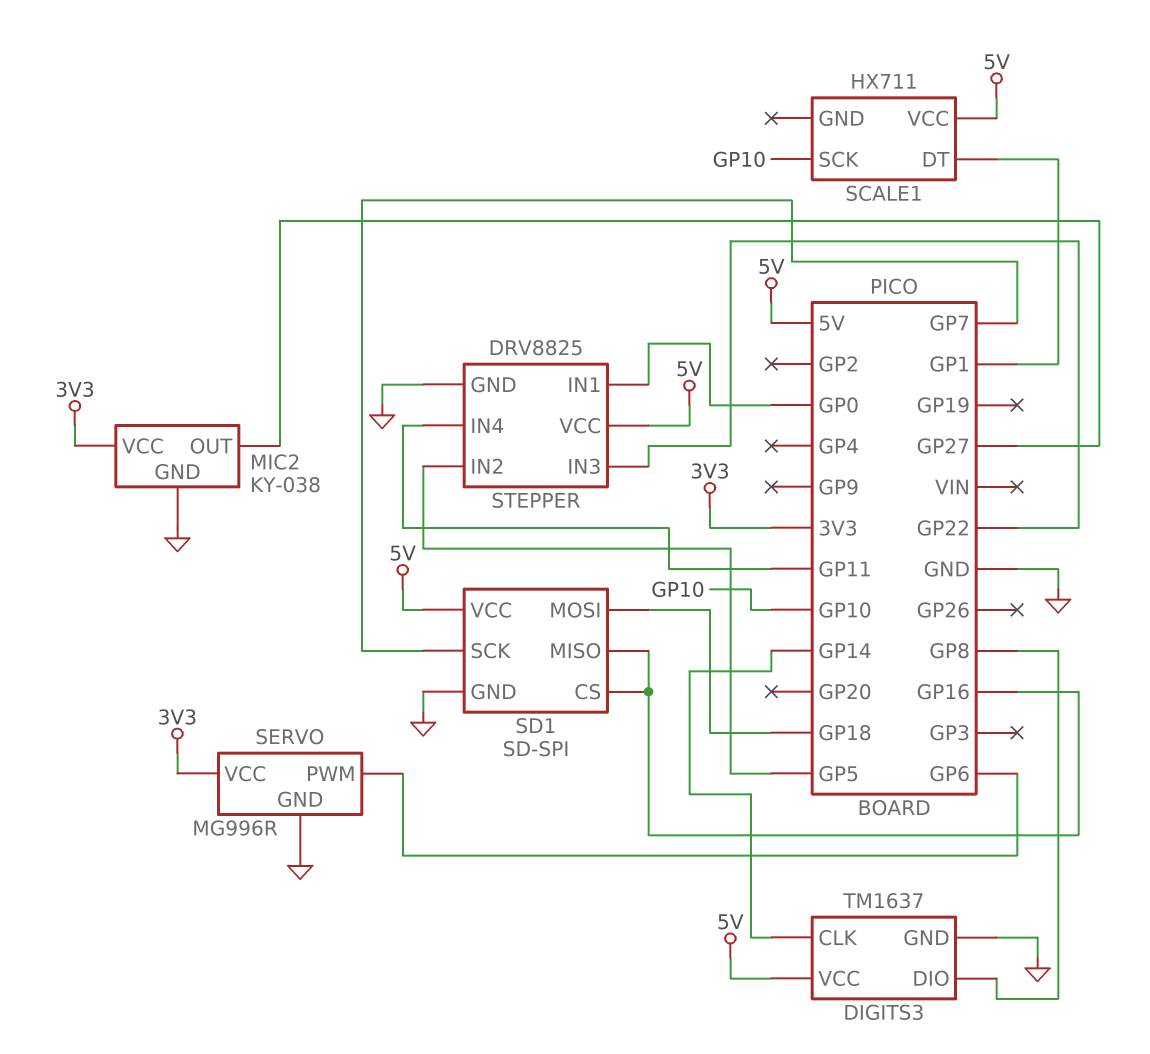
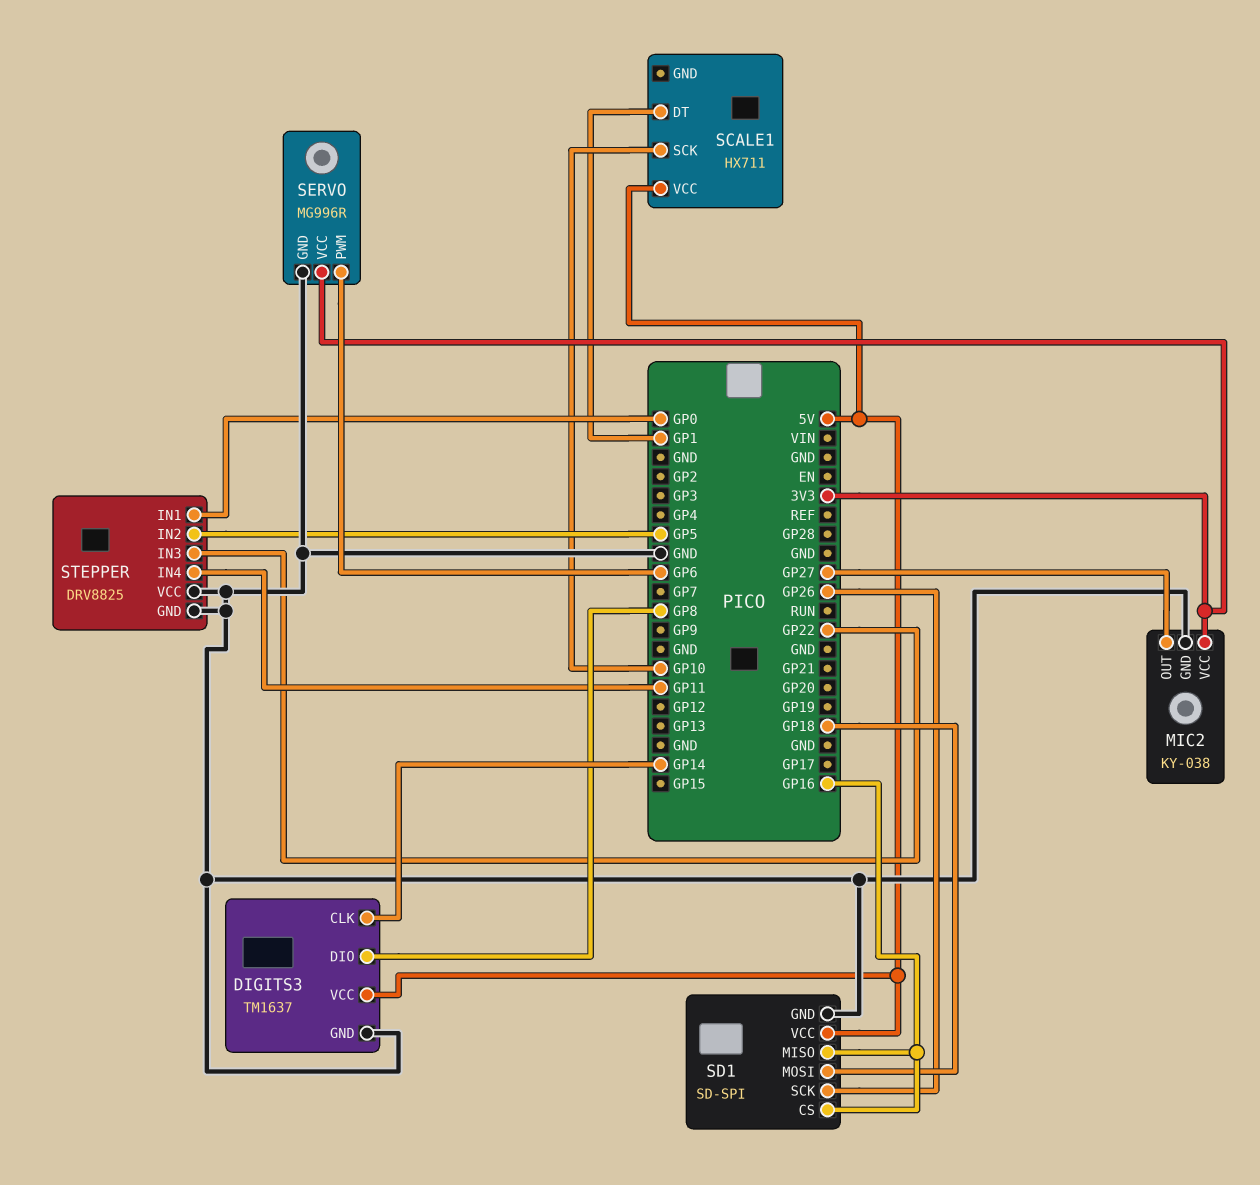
SD1 pin SCK: GP7 -> GP26
STEPPER pin VCC: 5V -> GND

